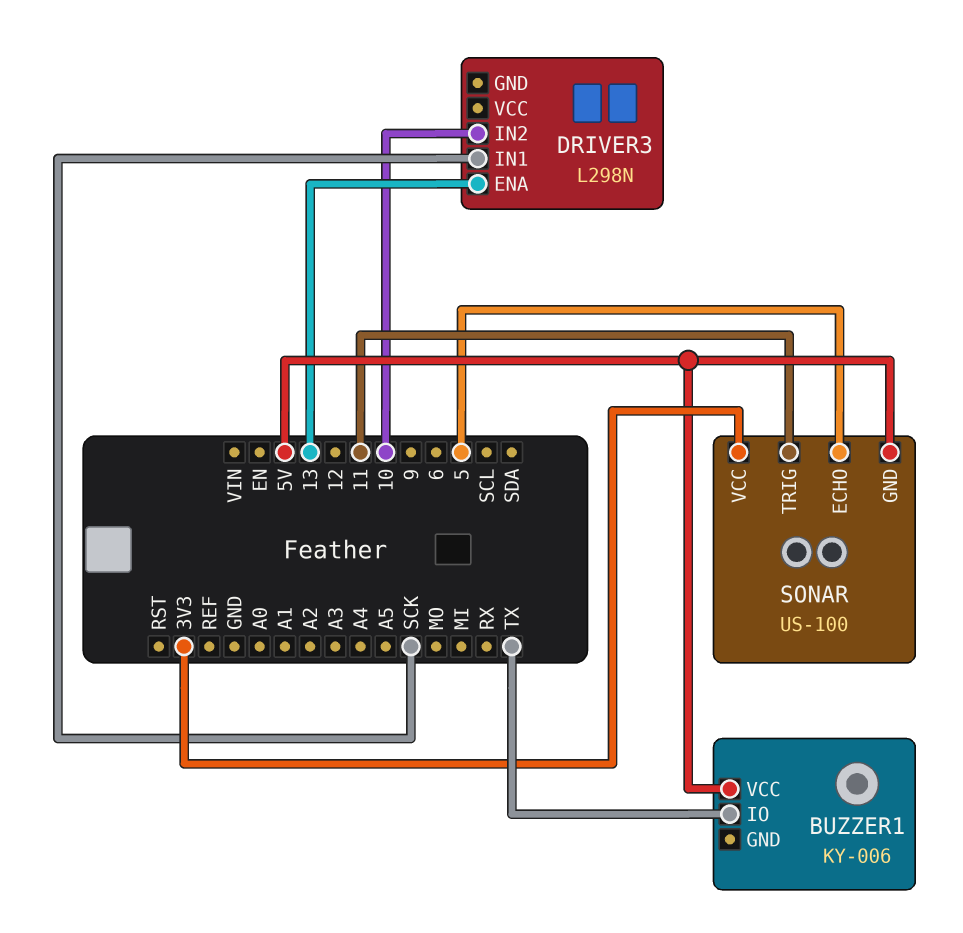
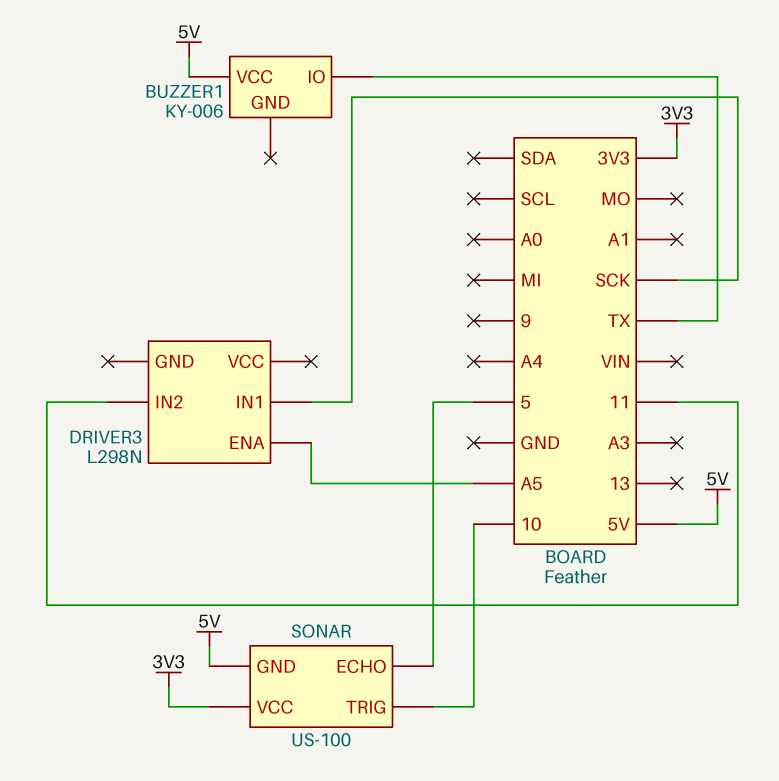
DRIVER3 pin ENA: 13 -> A5
DRIVER3 pin IN2: 10 -> 11
SONAR pin TRIG: 11 -> 10

